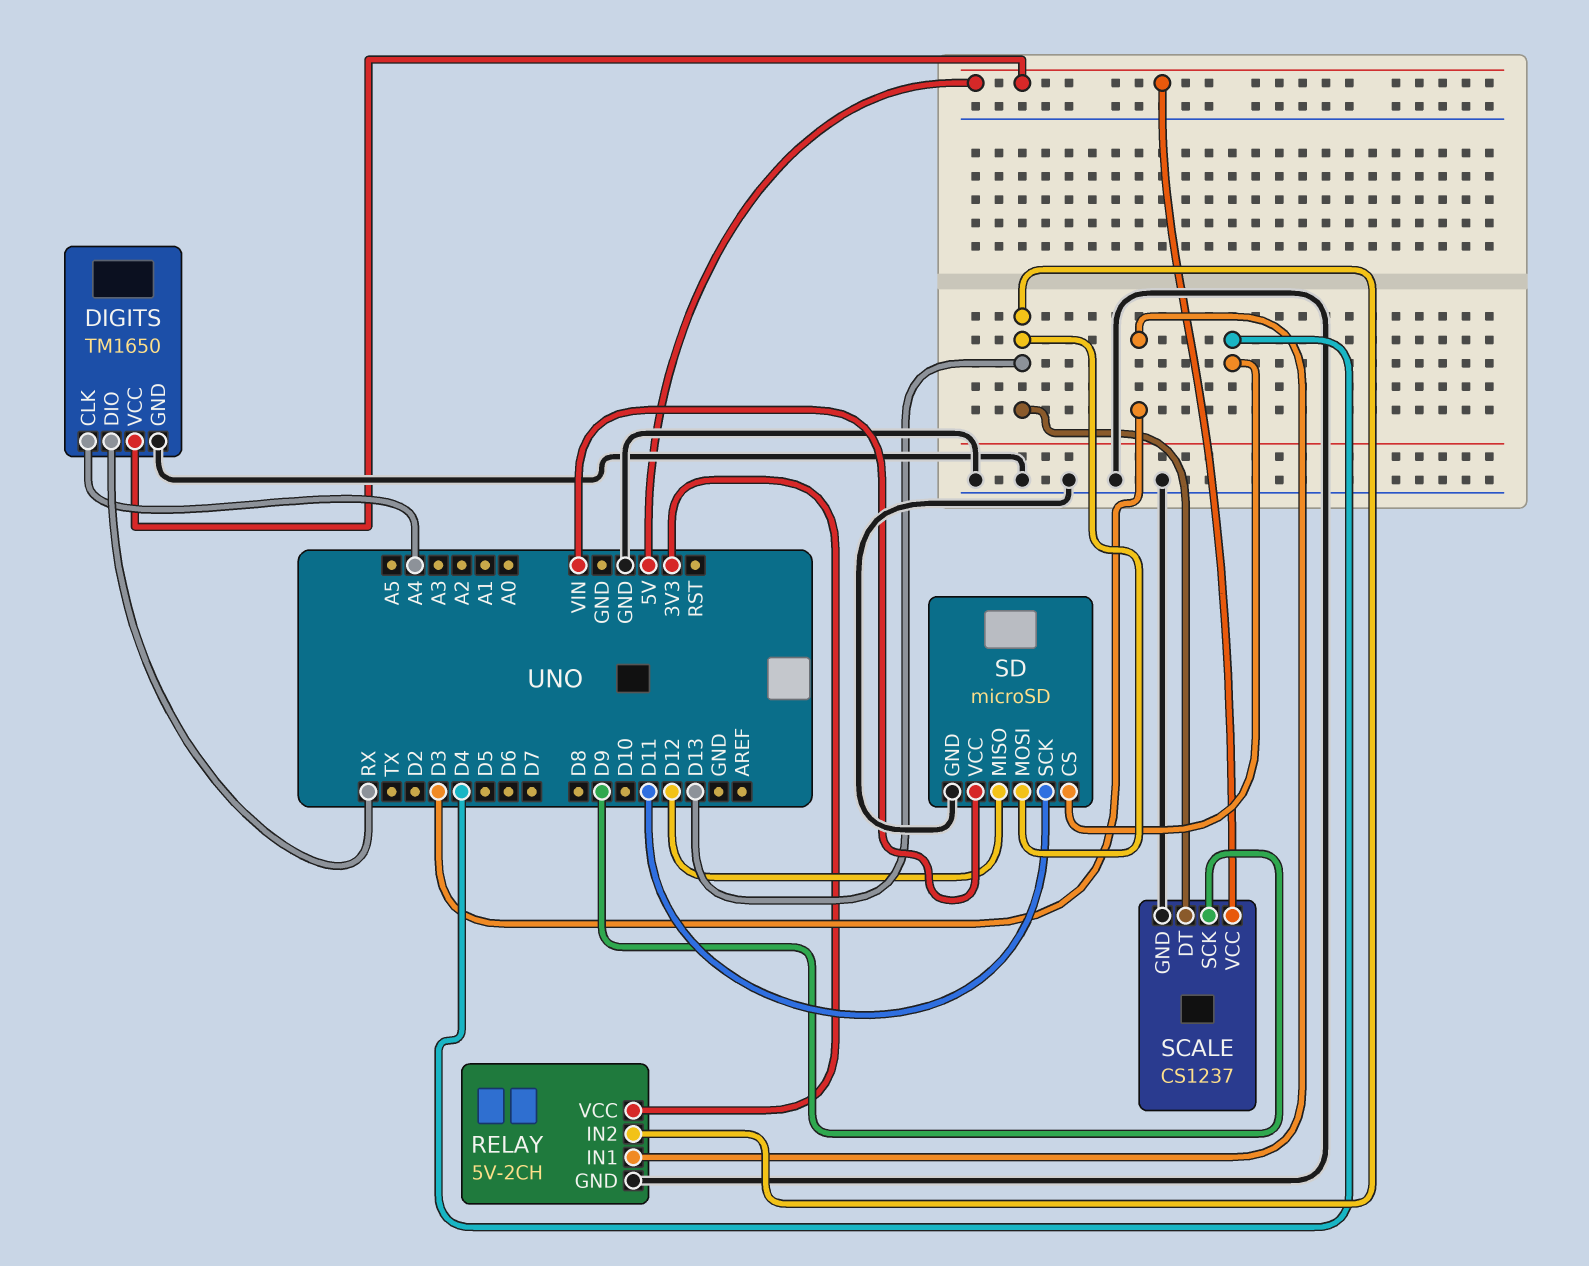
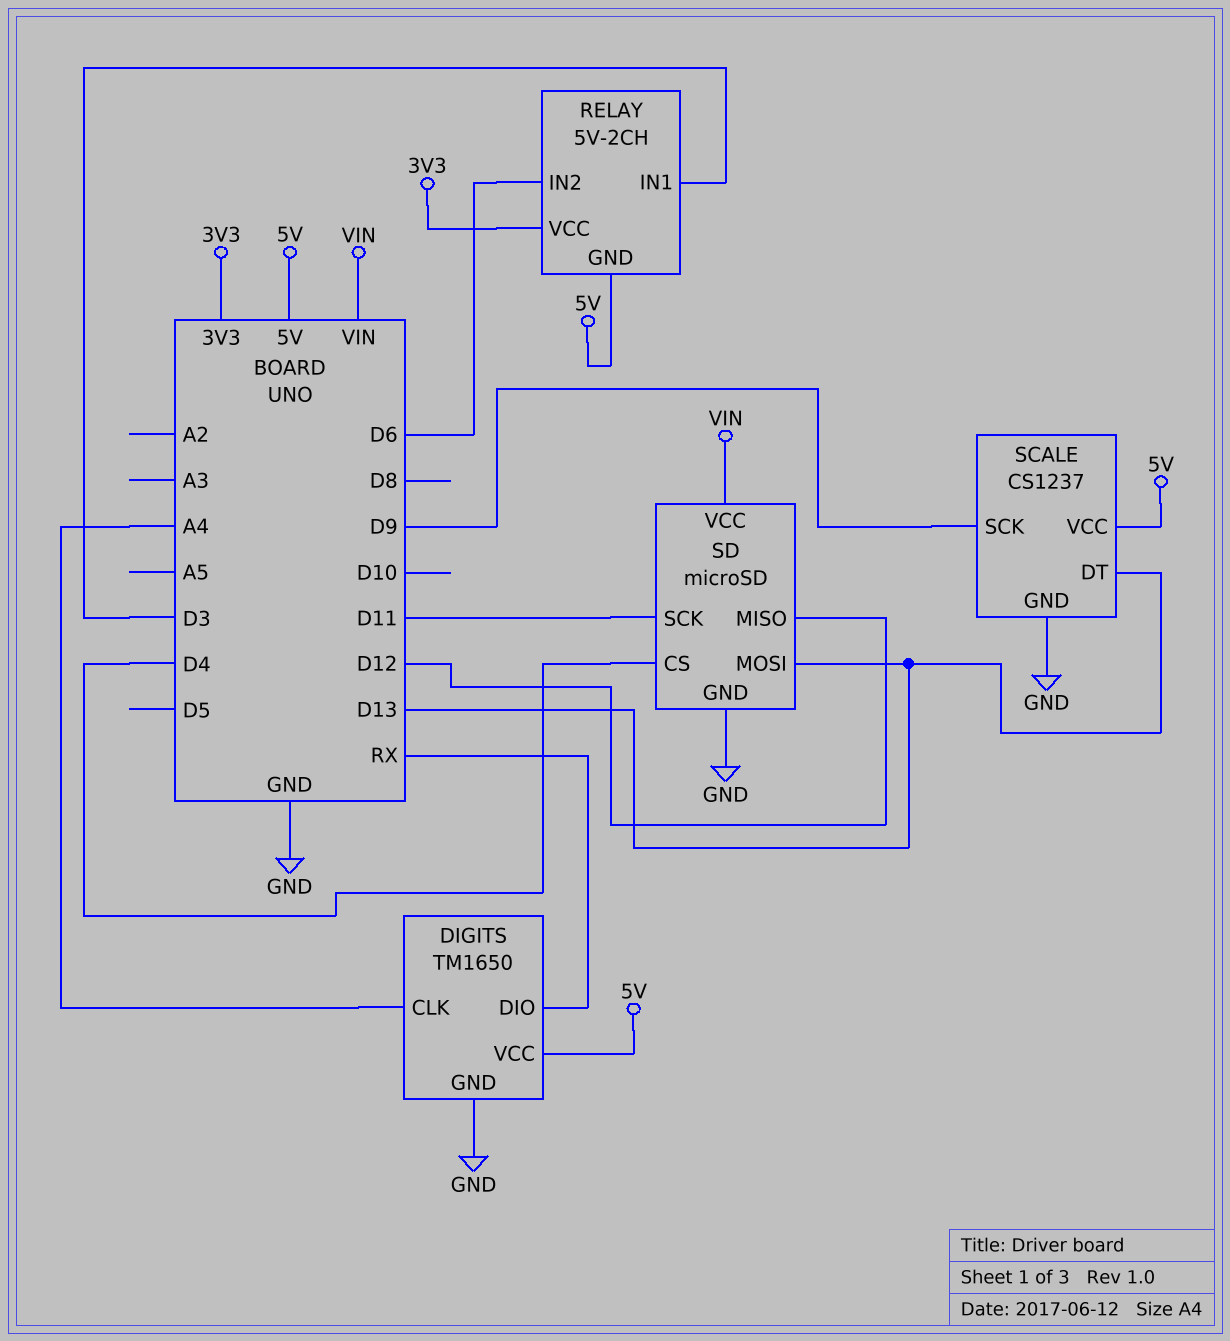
RELAY pin GND: GND -> 5V
RELAY pin IN2: D13 -> D6

